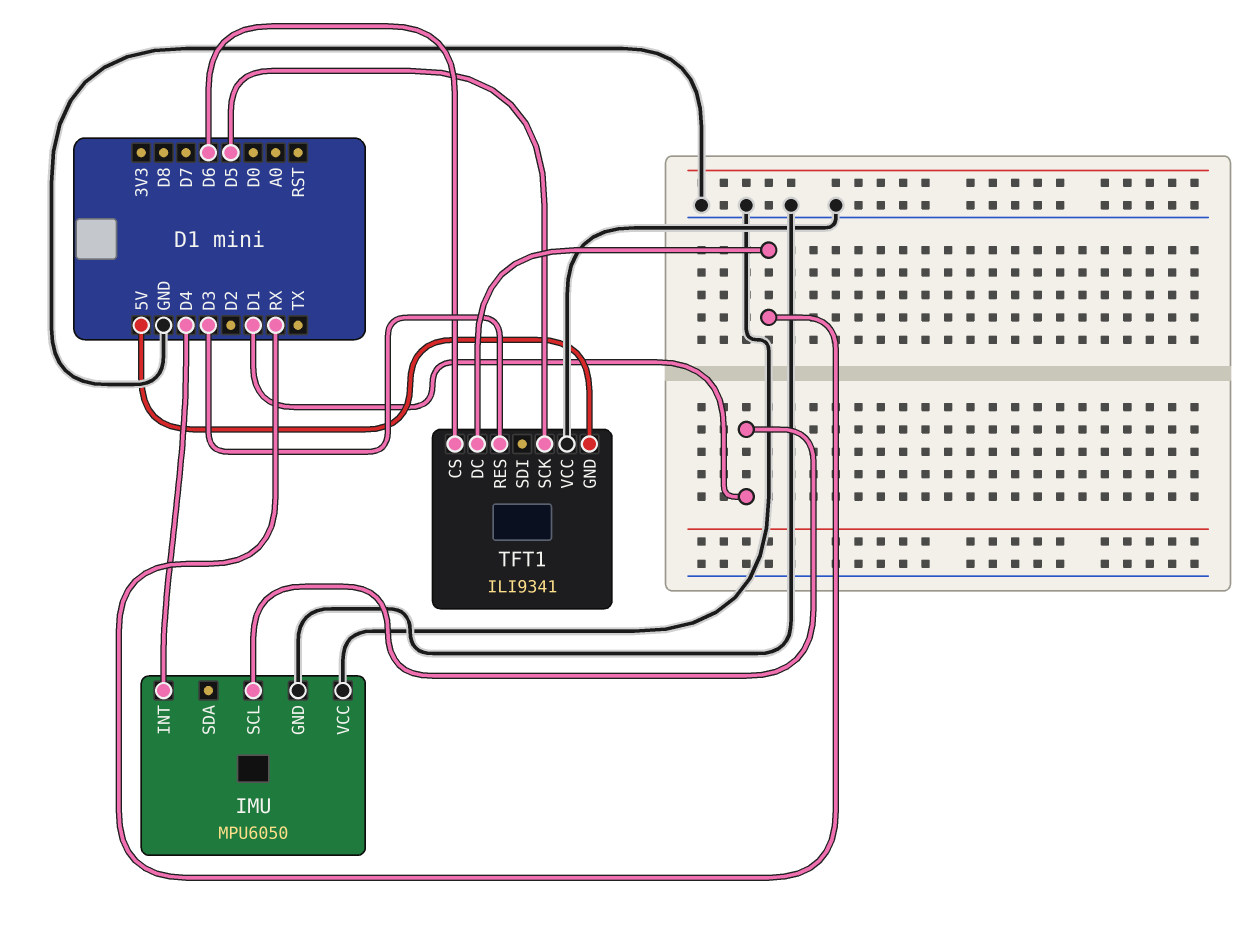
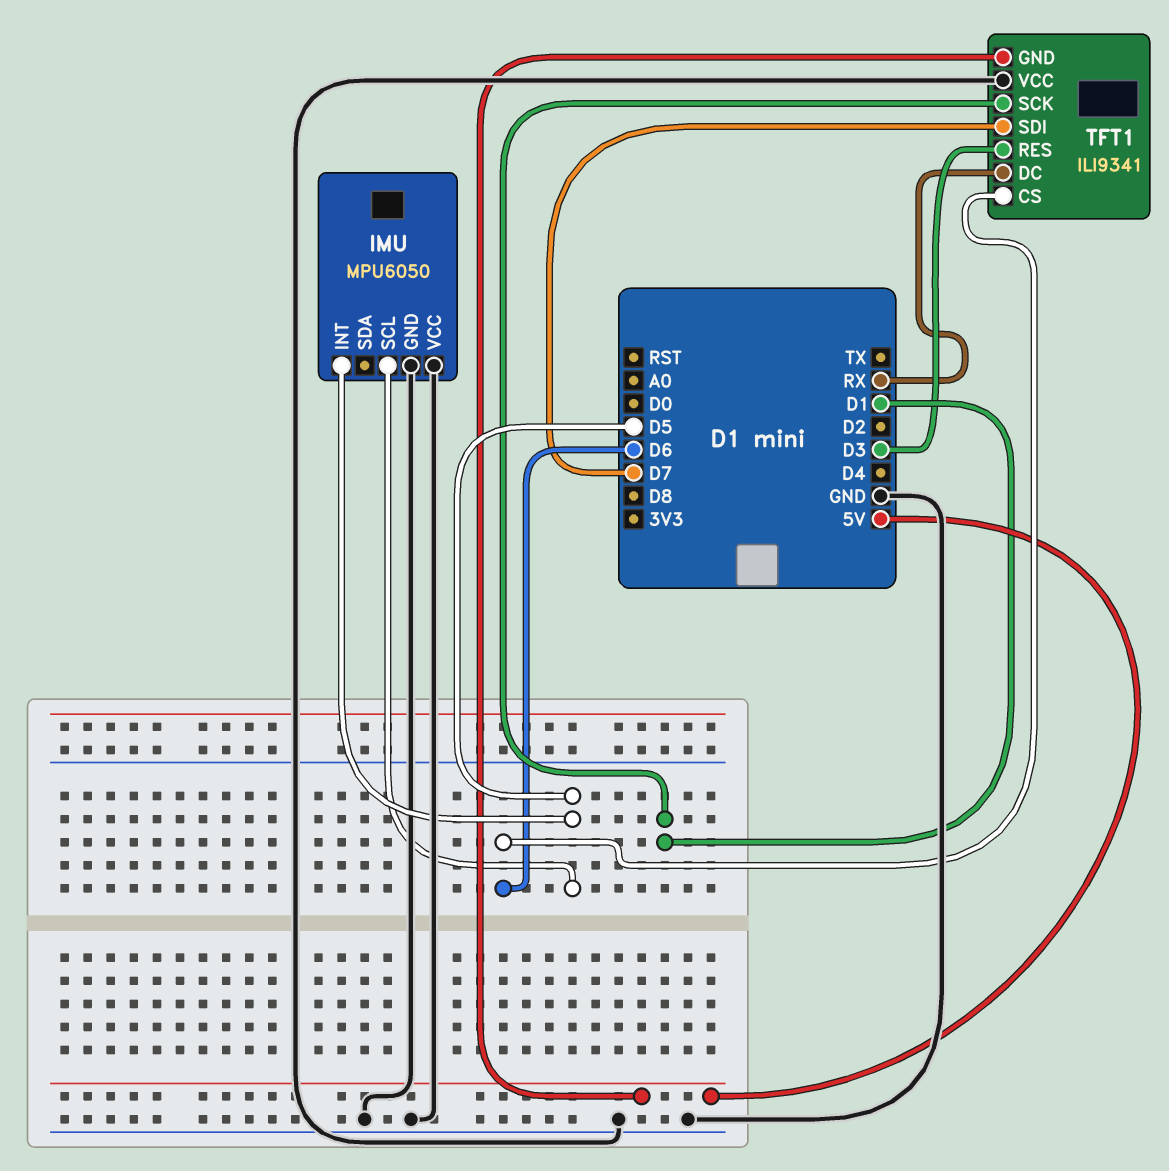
IMU pin INT: D4 -> D5
IMU pin SCL: D1 -> D5
TFT1 pin SCK: D5 -> D1
TFT1 pin SDI: none -> D7

